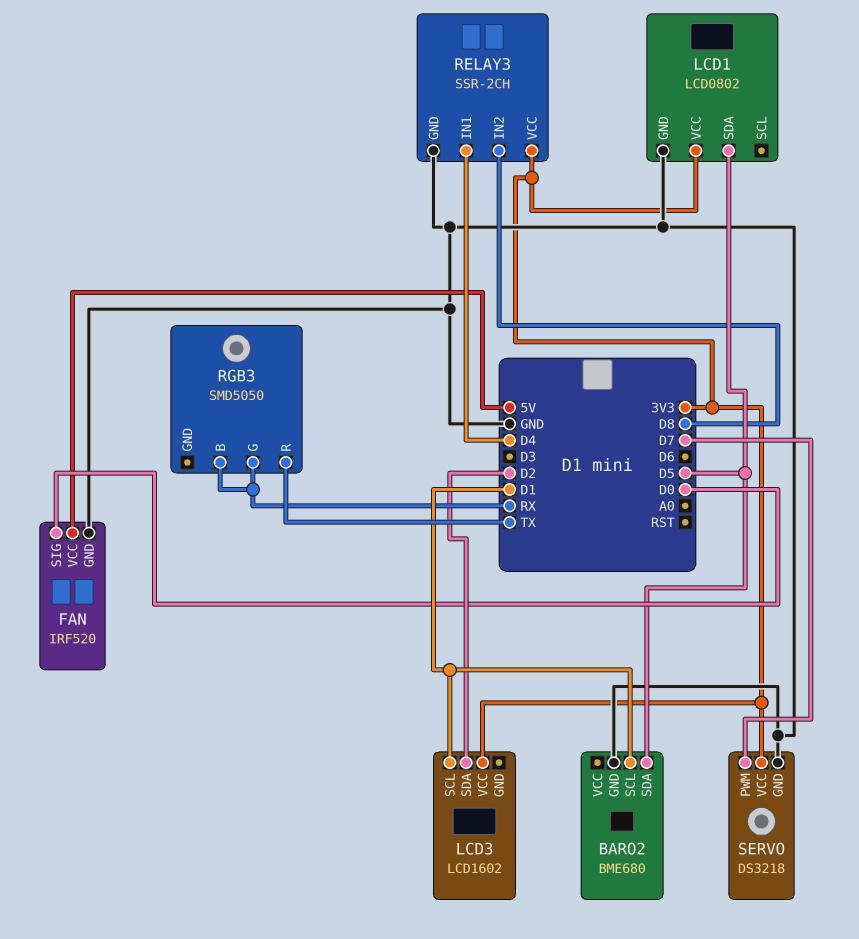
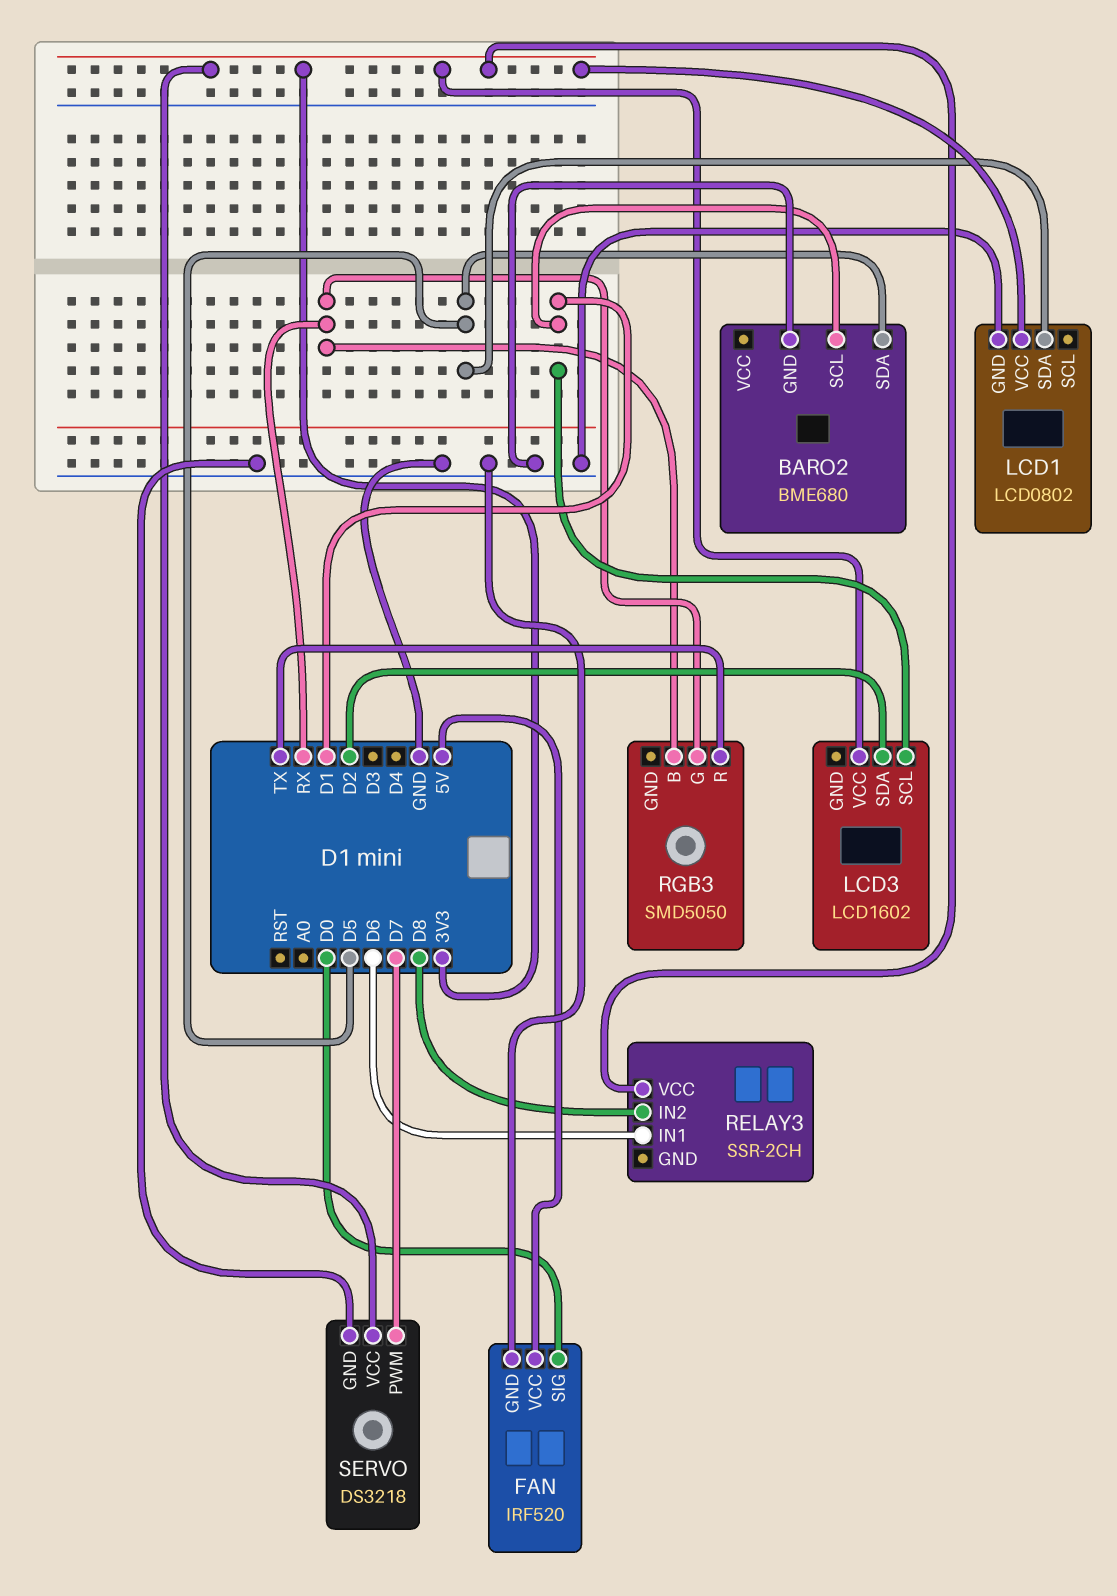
RELAY3 pin GND: GND -> none
RELAY3 pin IN1: D4 -> D6

